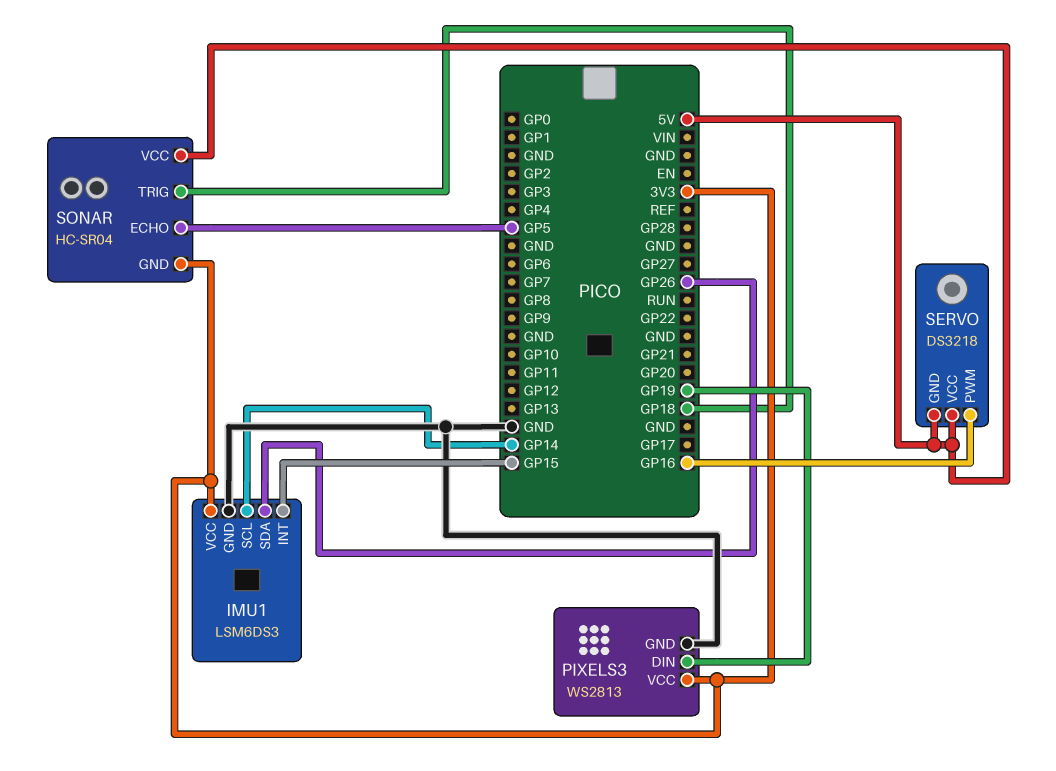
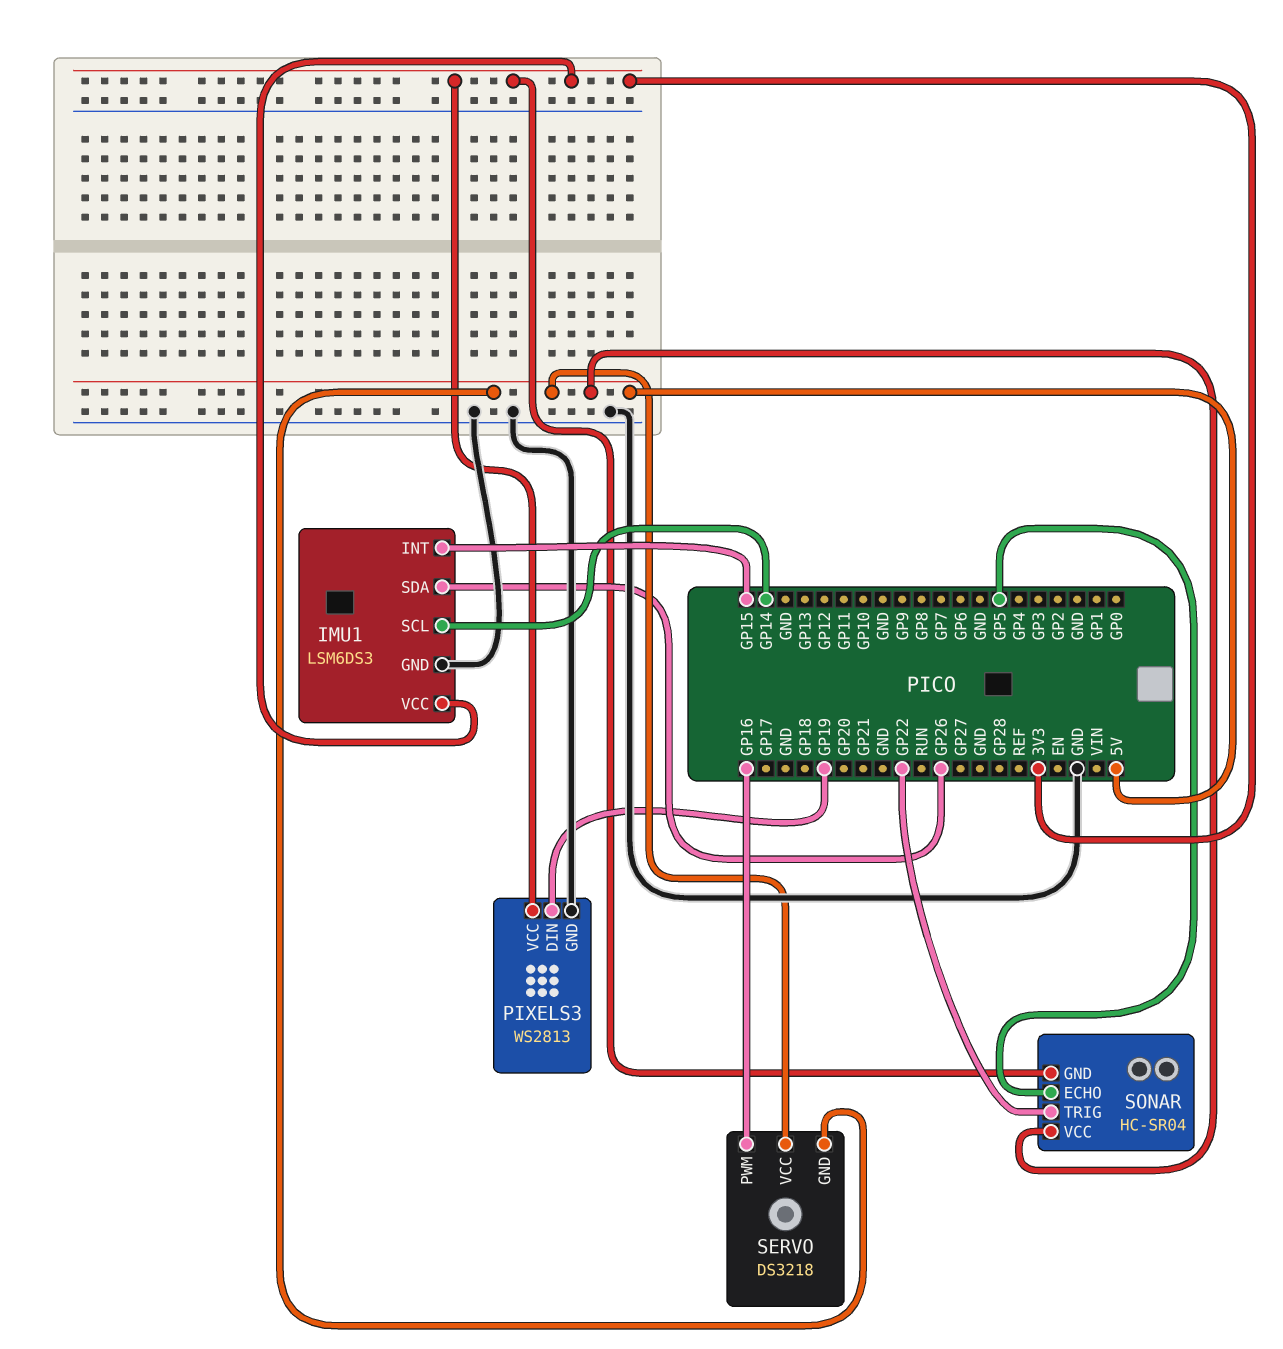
SONAR pin TRIG: GP18 -> GP22

